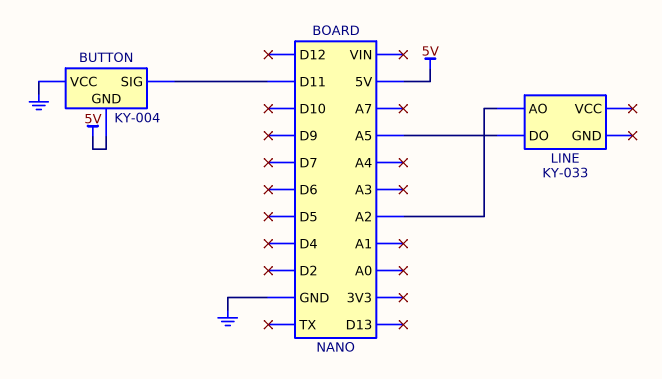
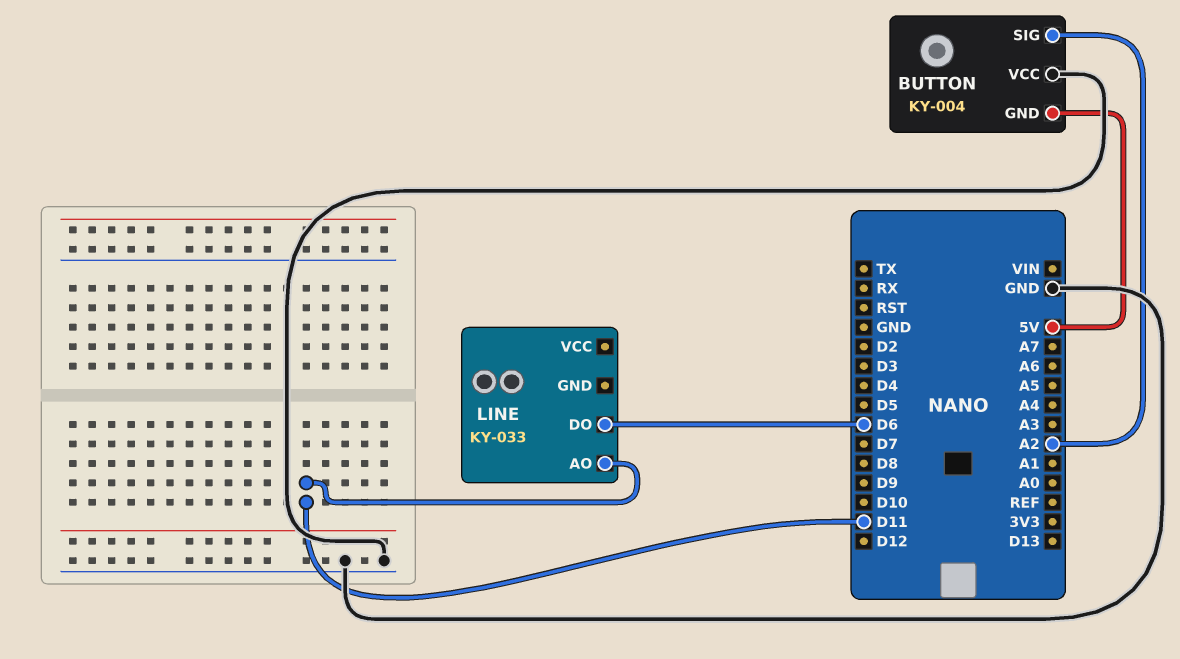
BUTTON pin SIG: D11 -> A2
LINE pin AO: A2 -> D11
LINE pin DO: A5 -> D6

